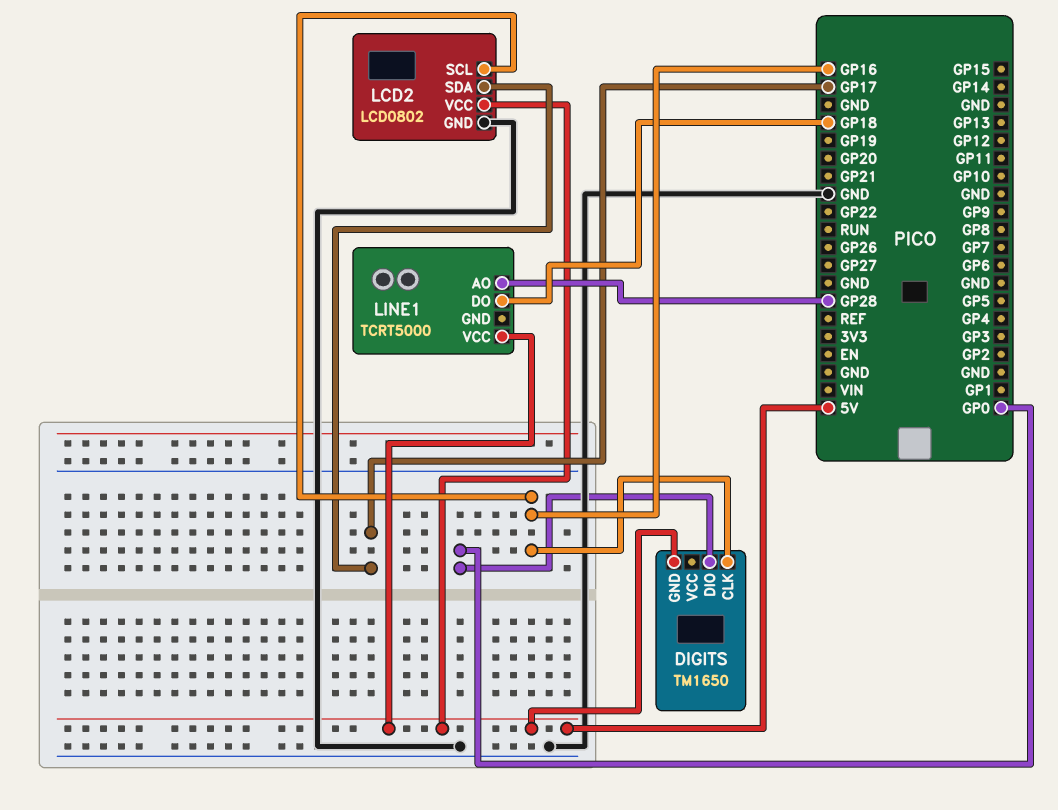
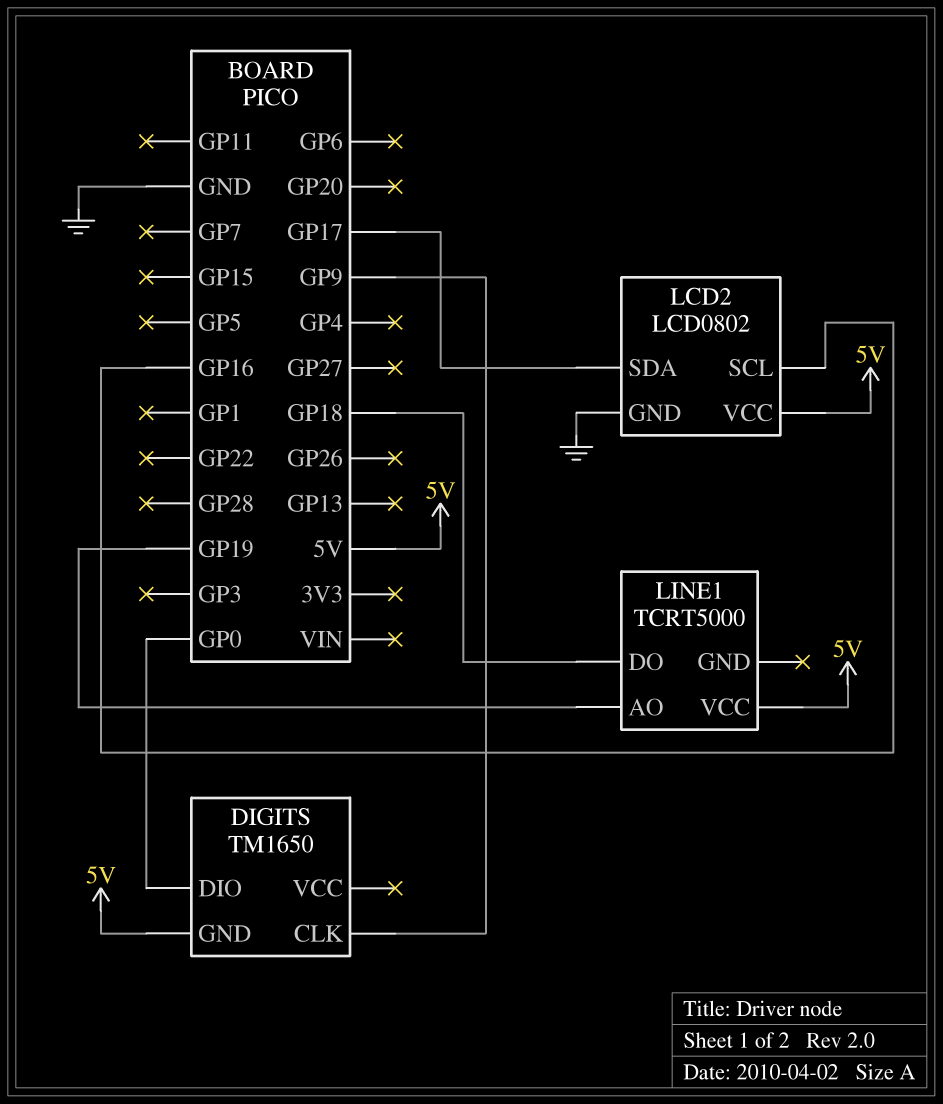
DIGITS pin CLK: GP16 -> GP9
LINE1 pin AO: GP28 -> GP19

